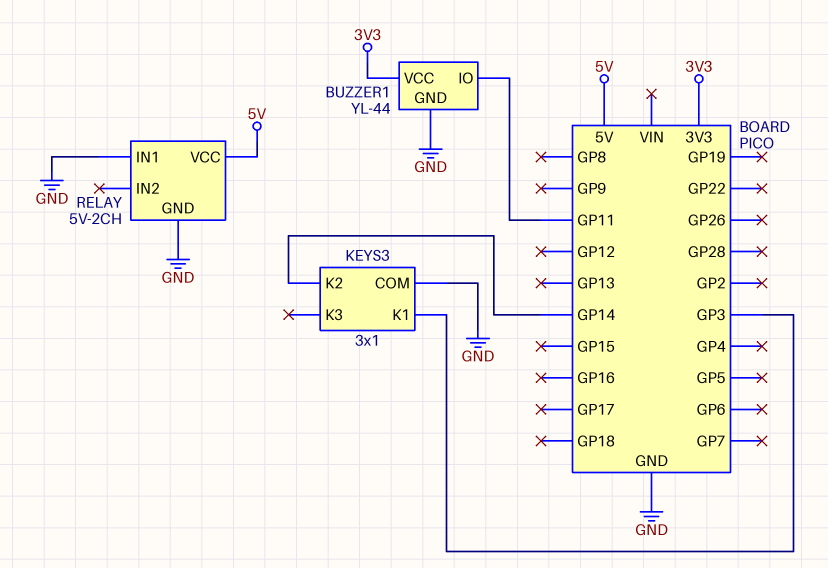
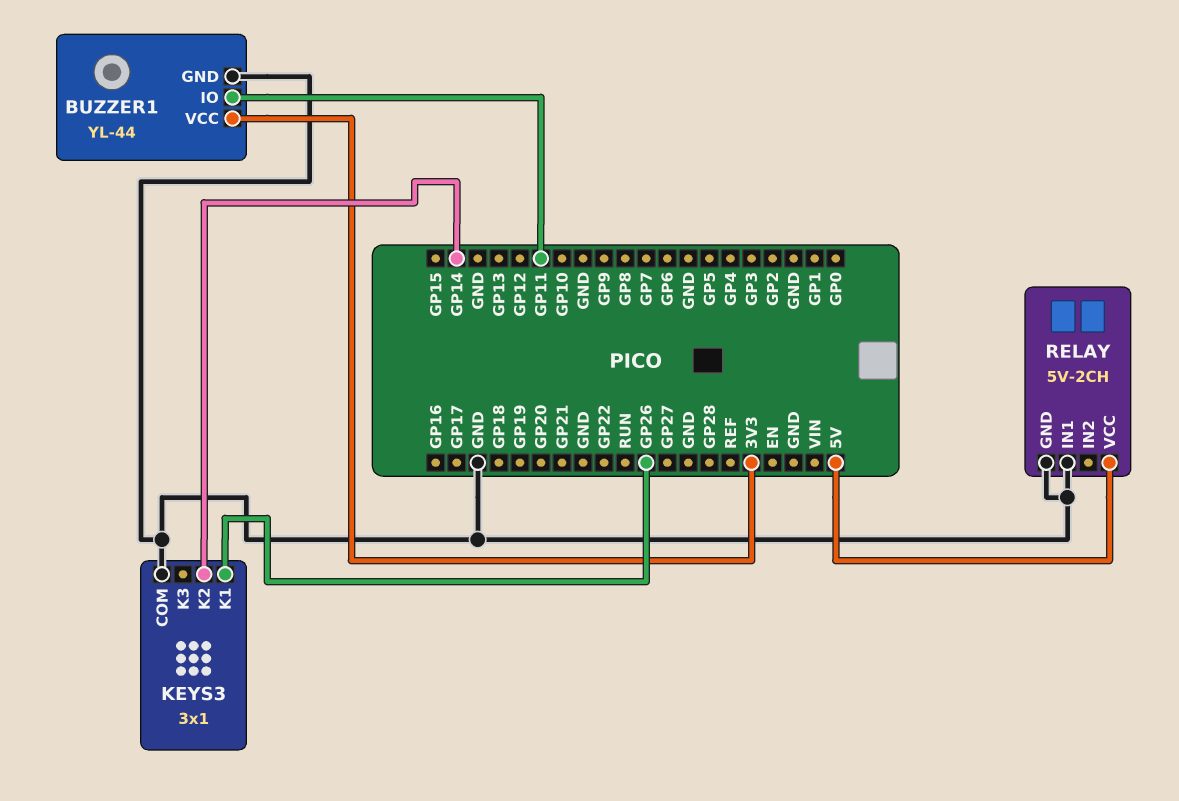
KEYS3 pin K1: GP3 -> GP26

